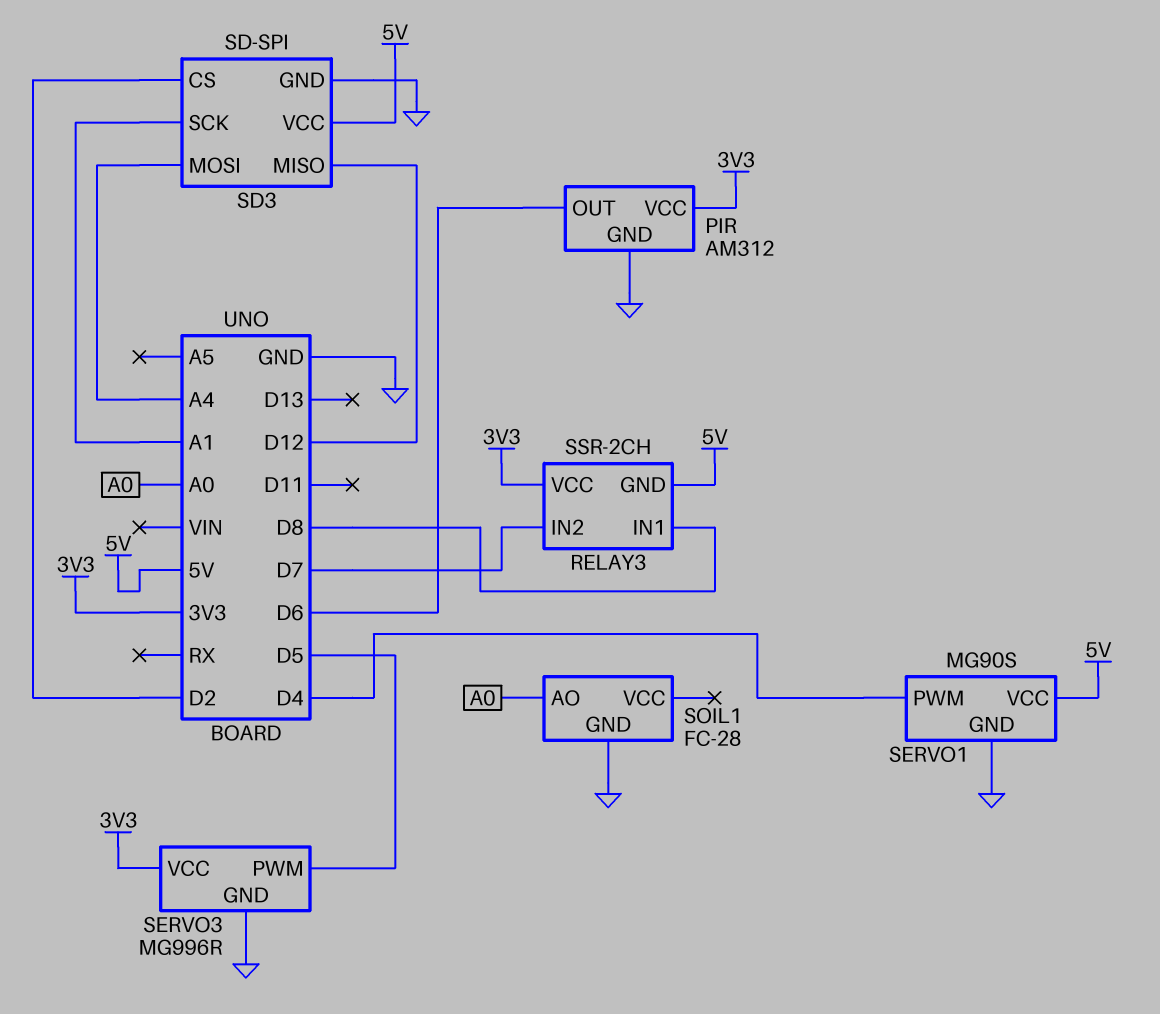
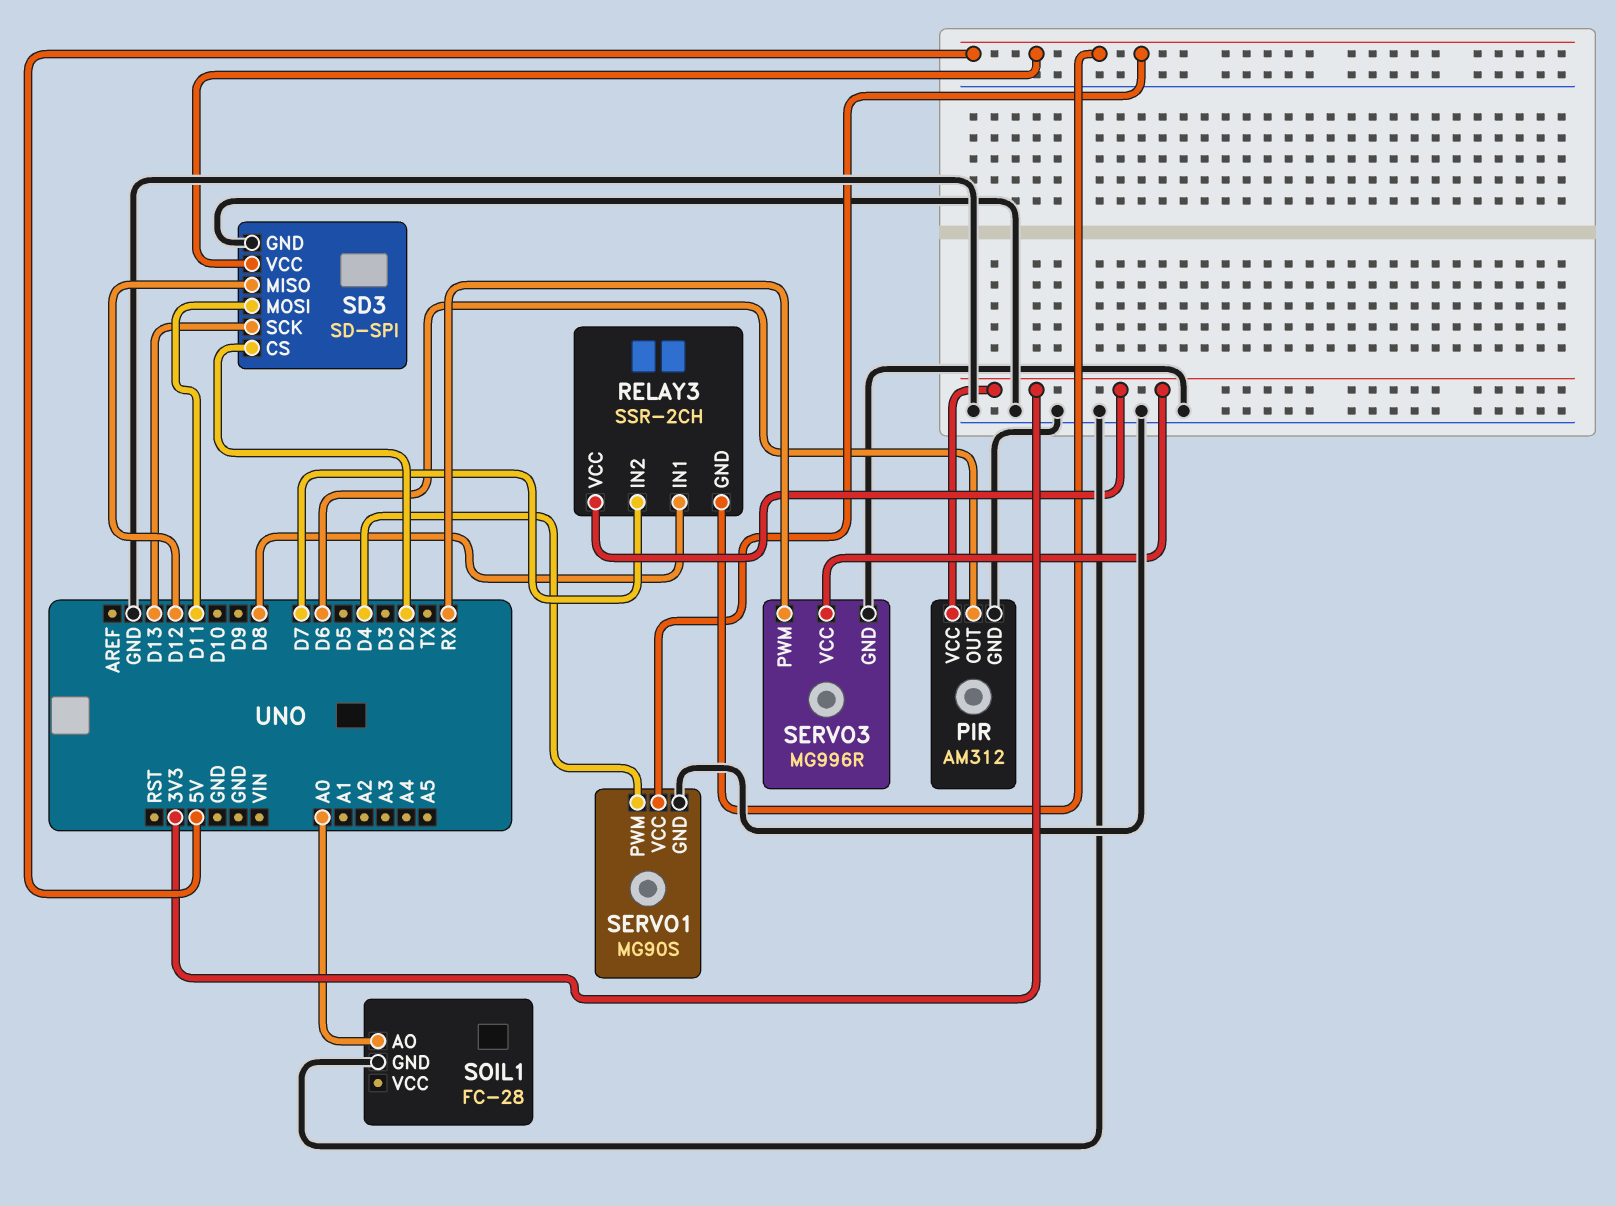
SD3 pin MOSI: A4 -> D11
SD3 pin SCK: A1 -> D13
SERVO3 pin PWM: D5 -> RX

